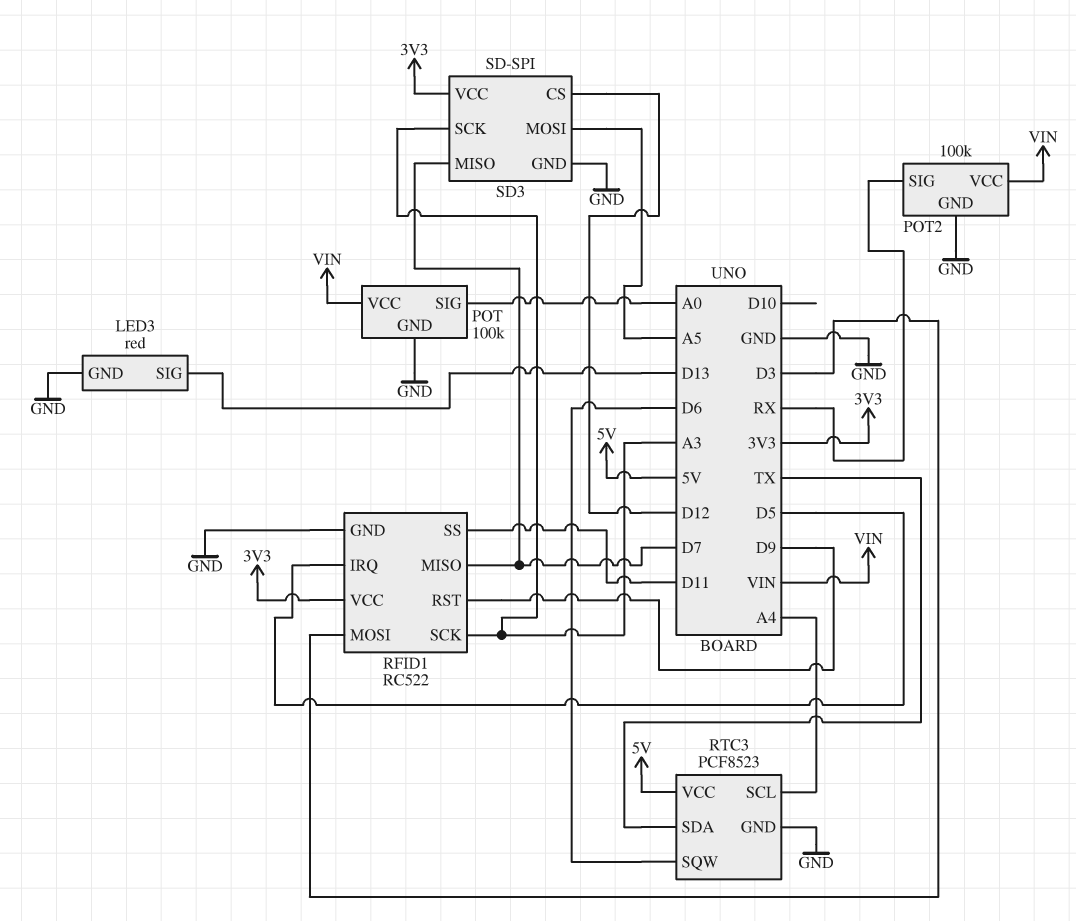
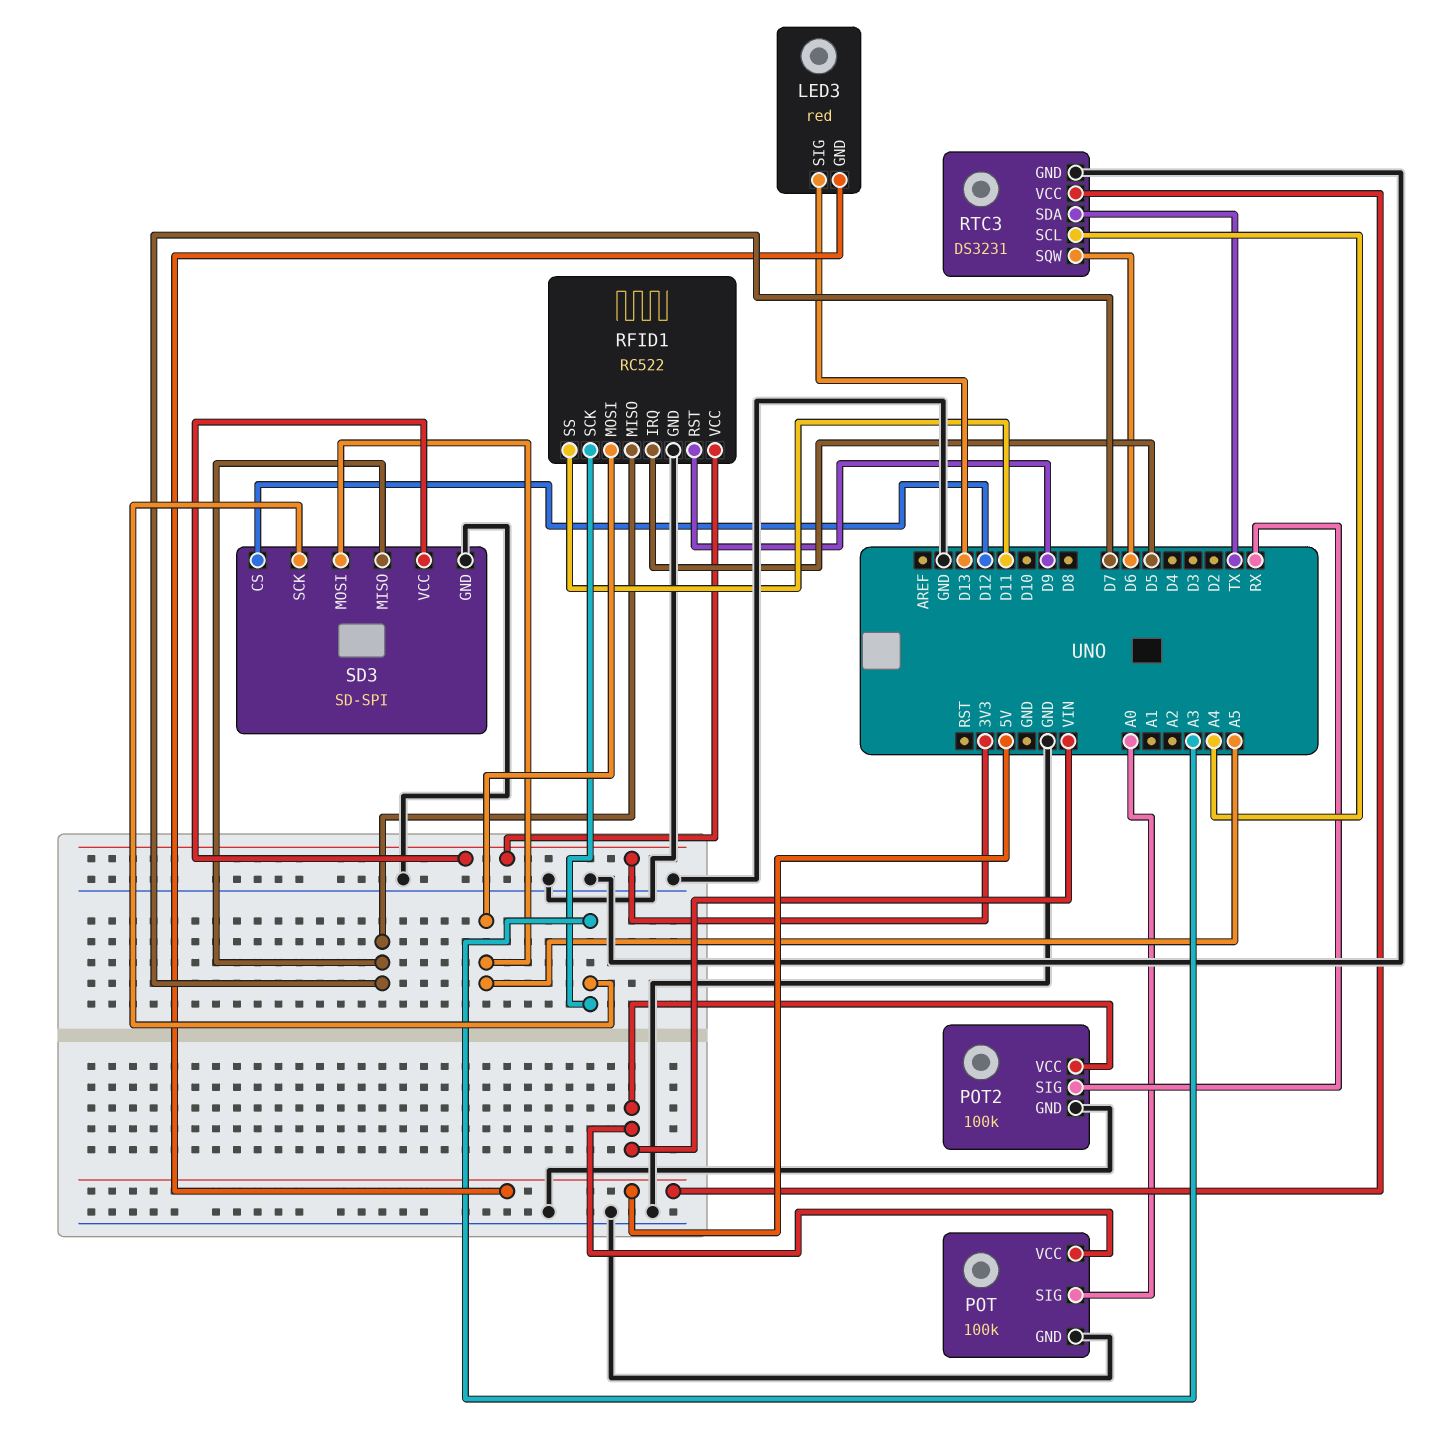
LED3 pin GND: GND -> 5V
RFID1 pin MOSI: D3 -> A5
RTC3: PCF8523 -> DS3231

